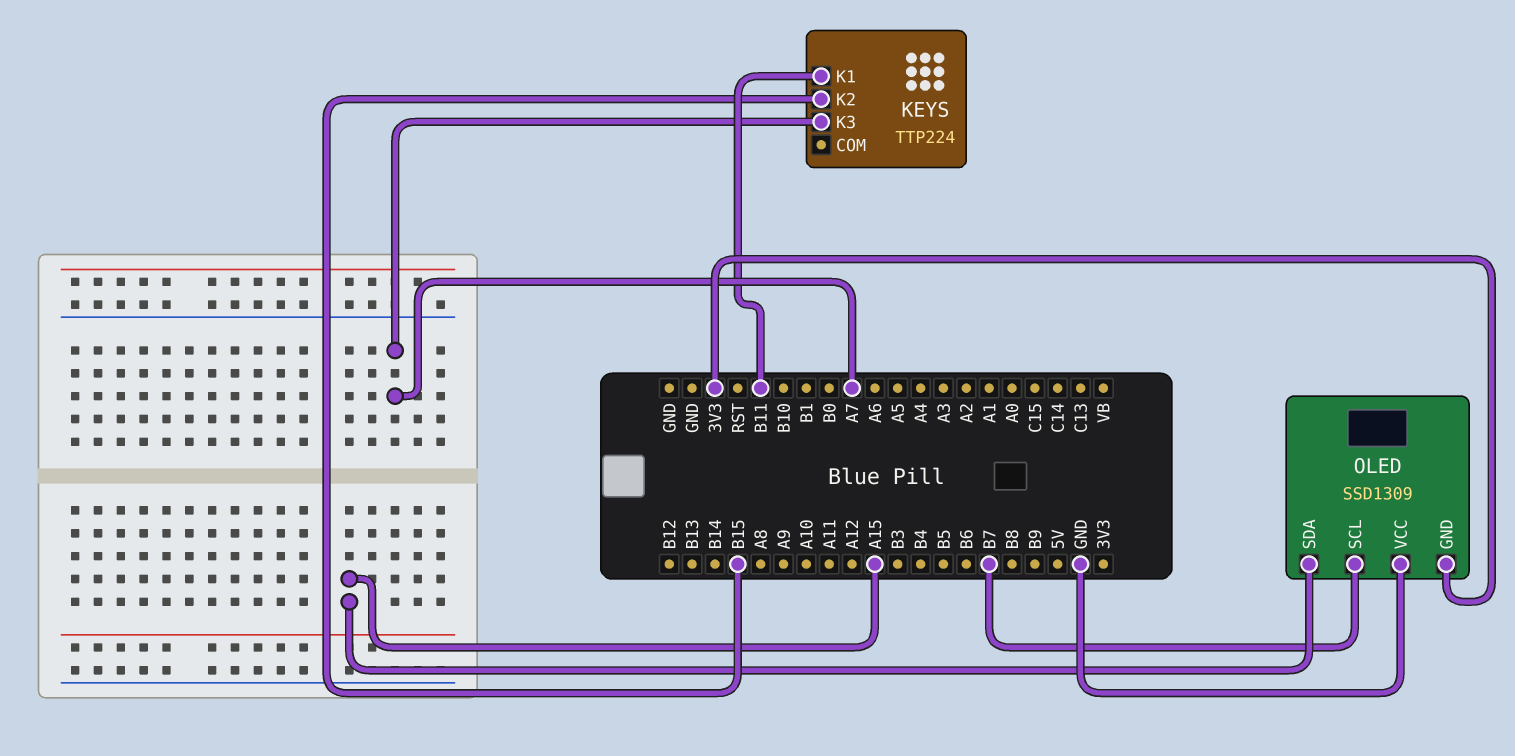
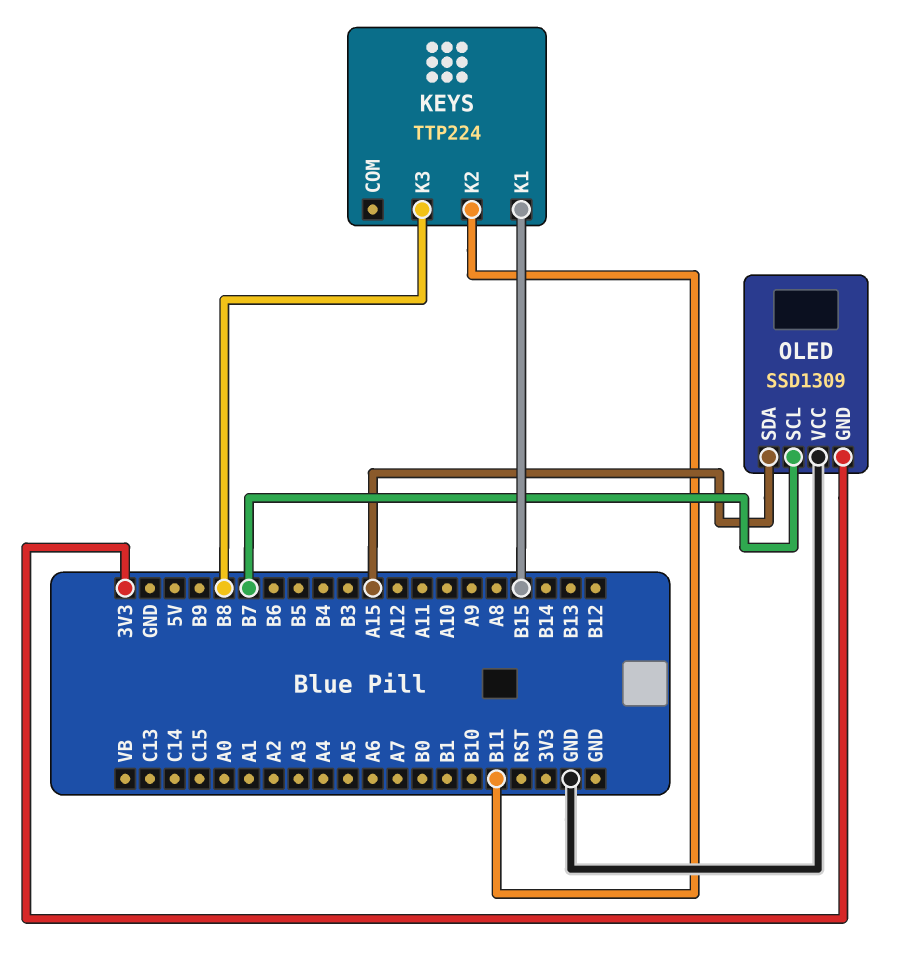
KEYS pin K1: B11 -> B15
KEYS pin K2: B15 -> B11
KEYS pin K3: A7 -> B8

